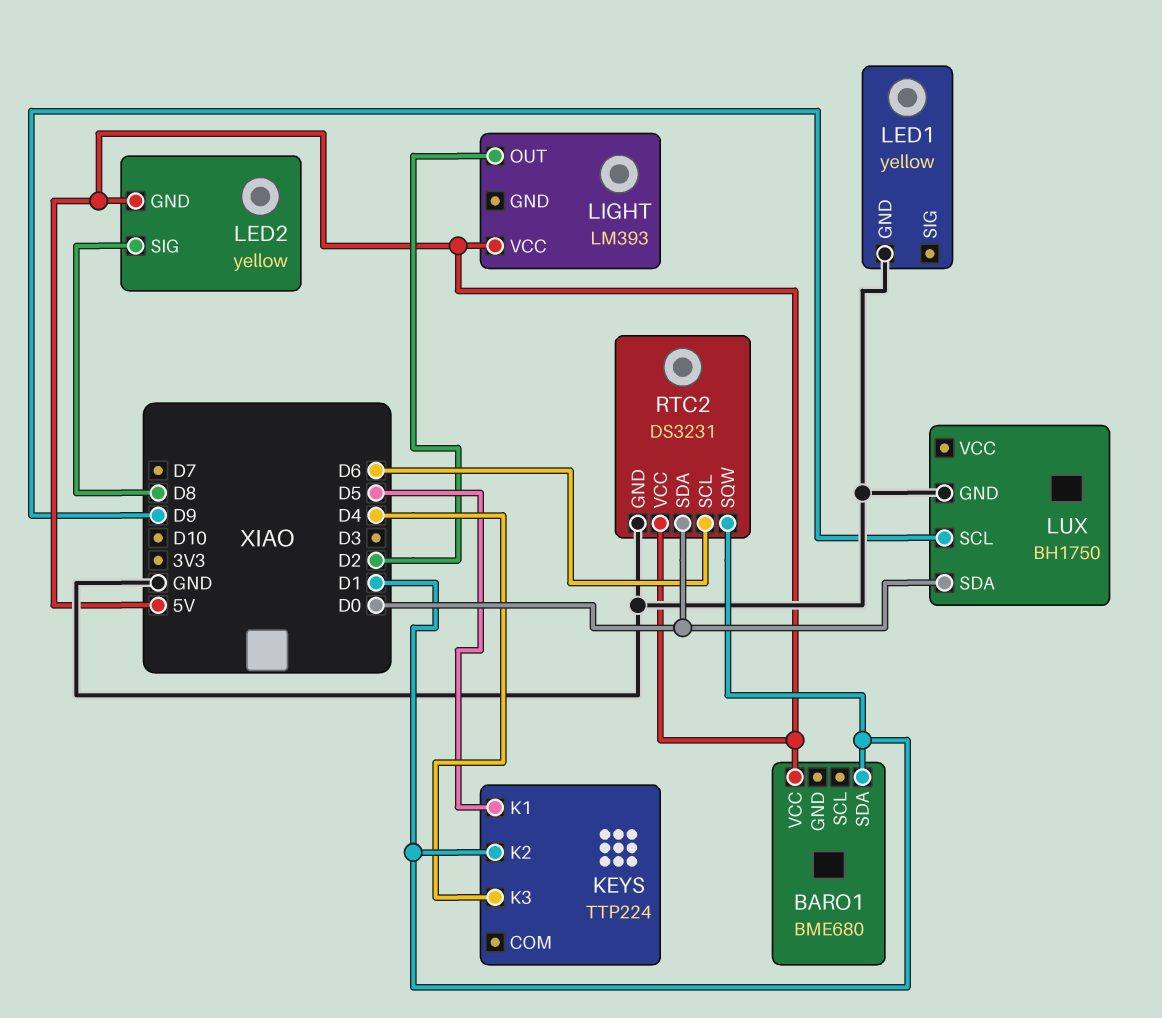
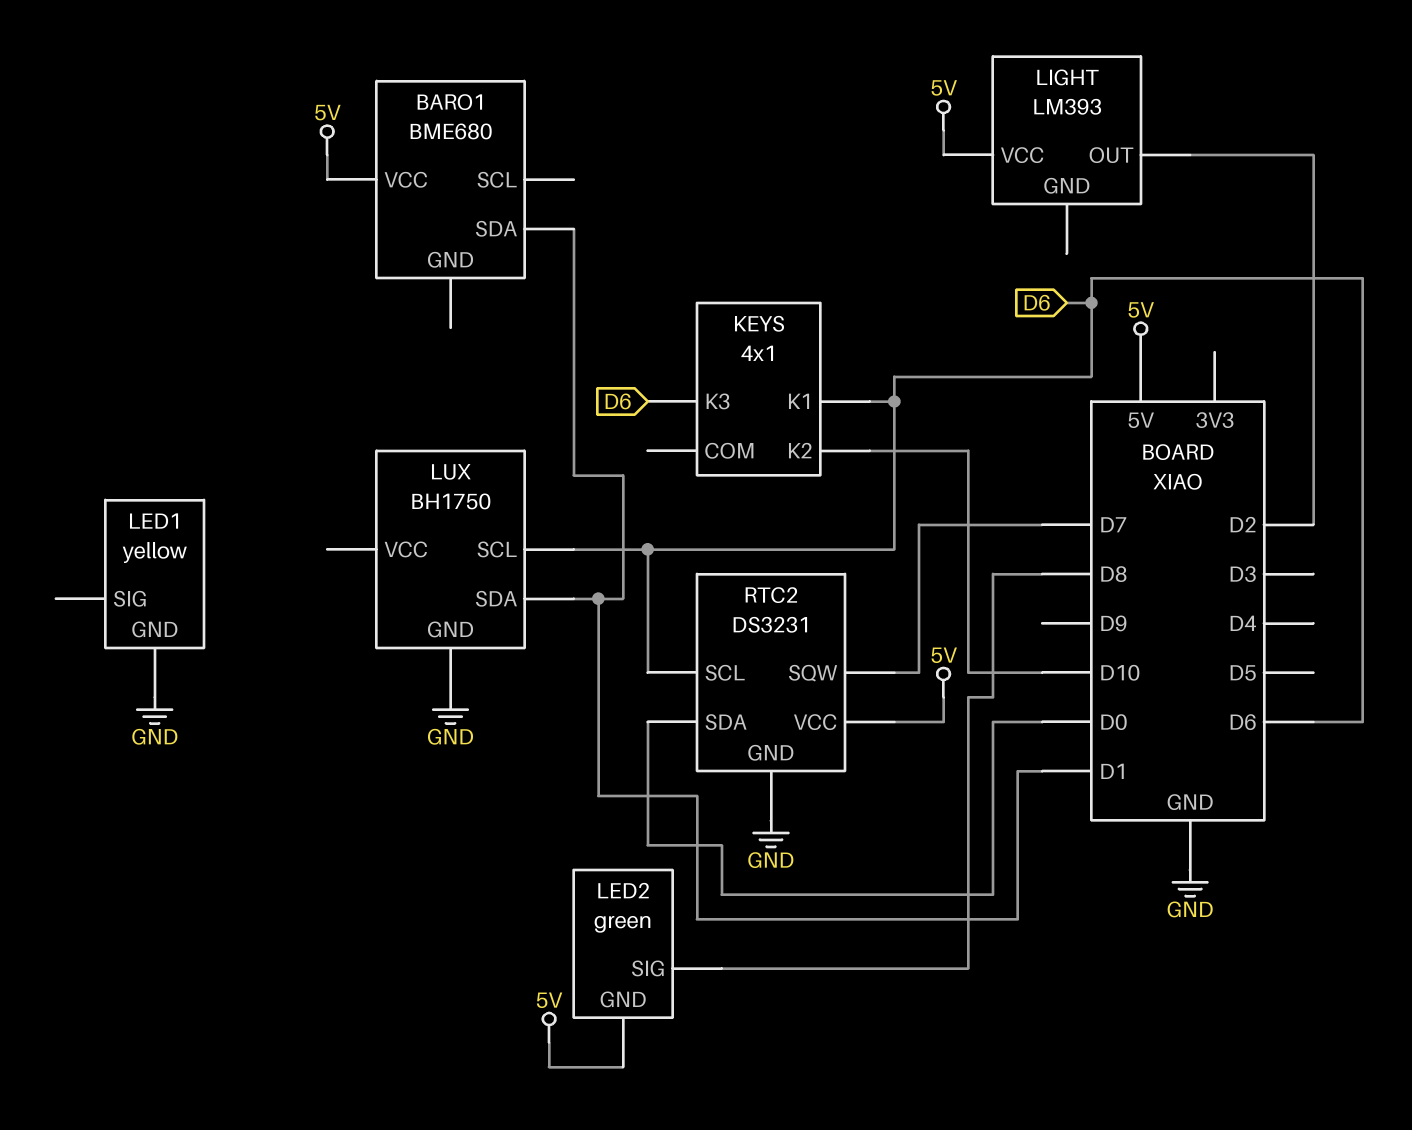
KEYS: TTP224 -> 4x1
KEYS pin K1: D5 -> D6
KEYS pin K2: D1 -> D10
KEYS pin K3: D4 -> D6
LED2: yellow -> green
LUX pin SCL: D9 -> D6
LUX pin SDA: D0 -> D1
RTC2 pin SQW: D1 -> D7

